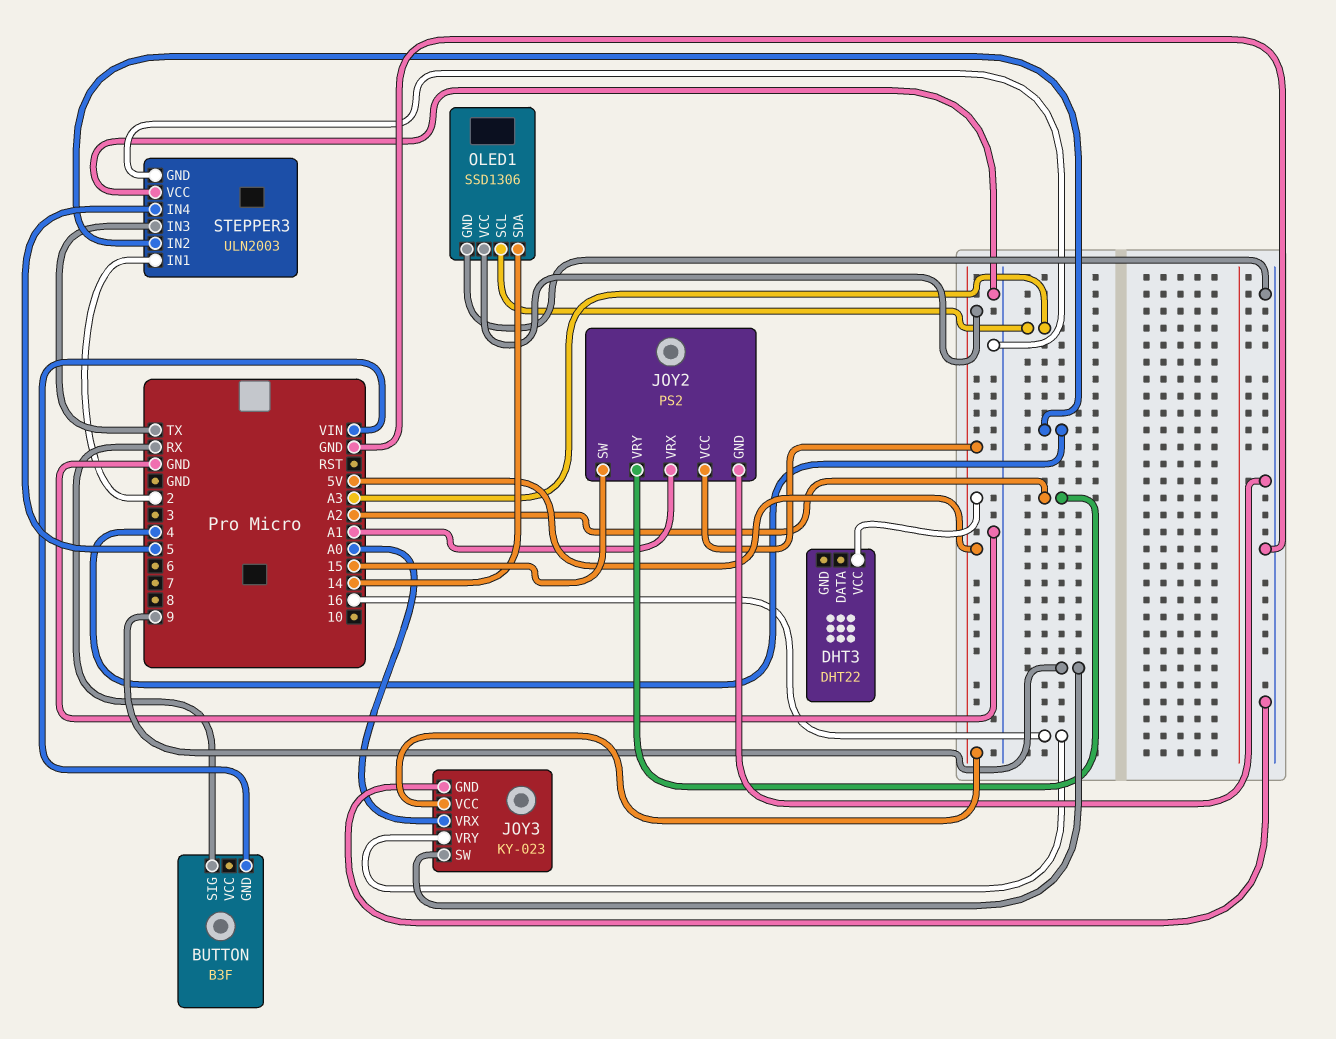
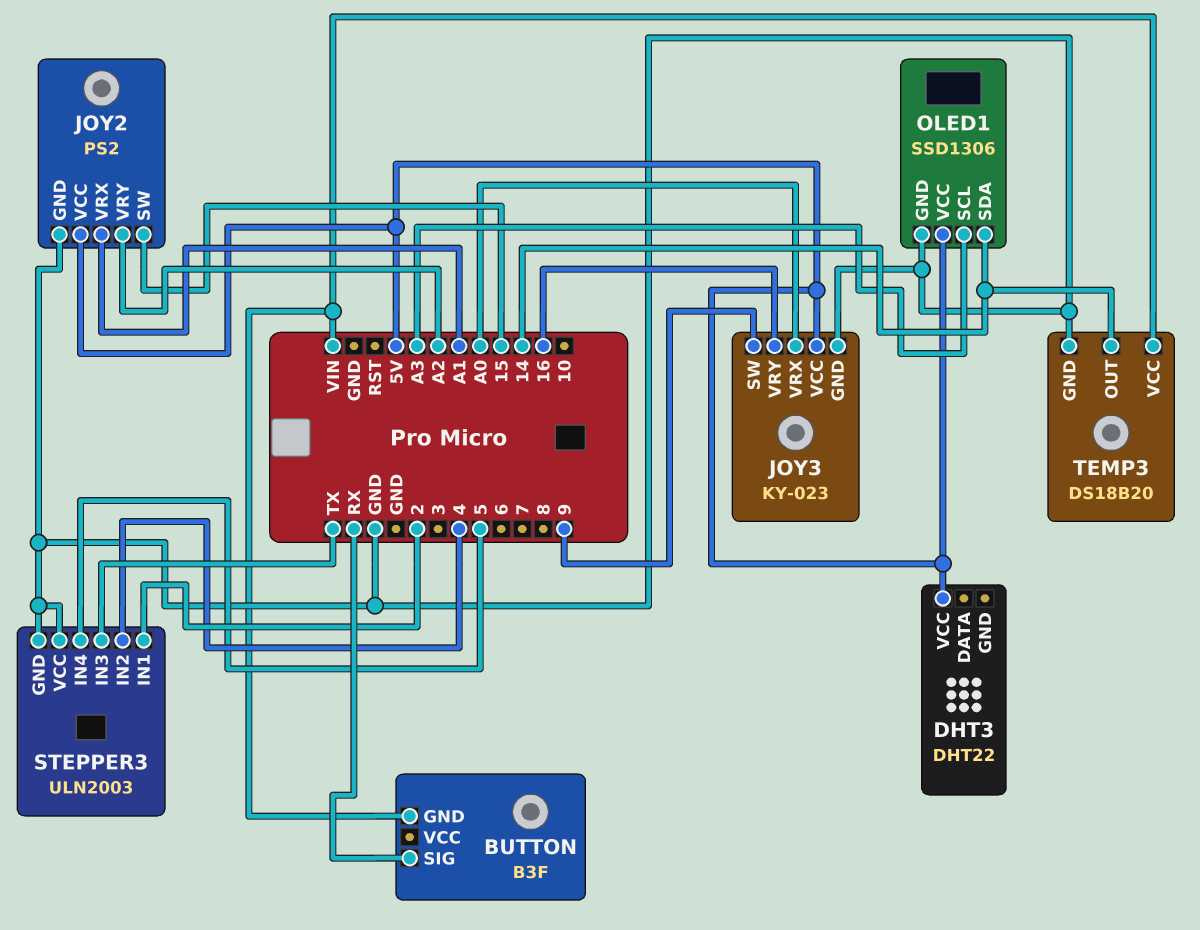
TEMP3: none -> DS18B20
TEMP3 pin GND: none -> GND
TEMP3 pin OUT: none -> 14
TEMP3 pin VCC: none -> VIN

